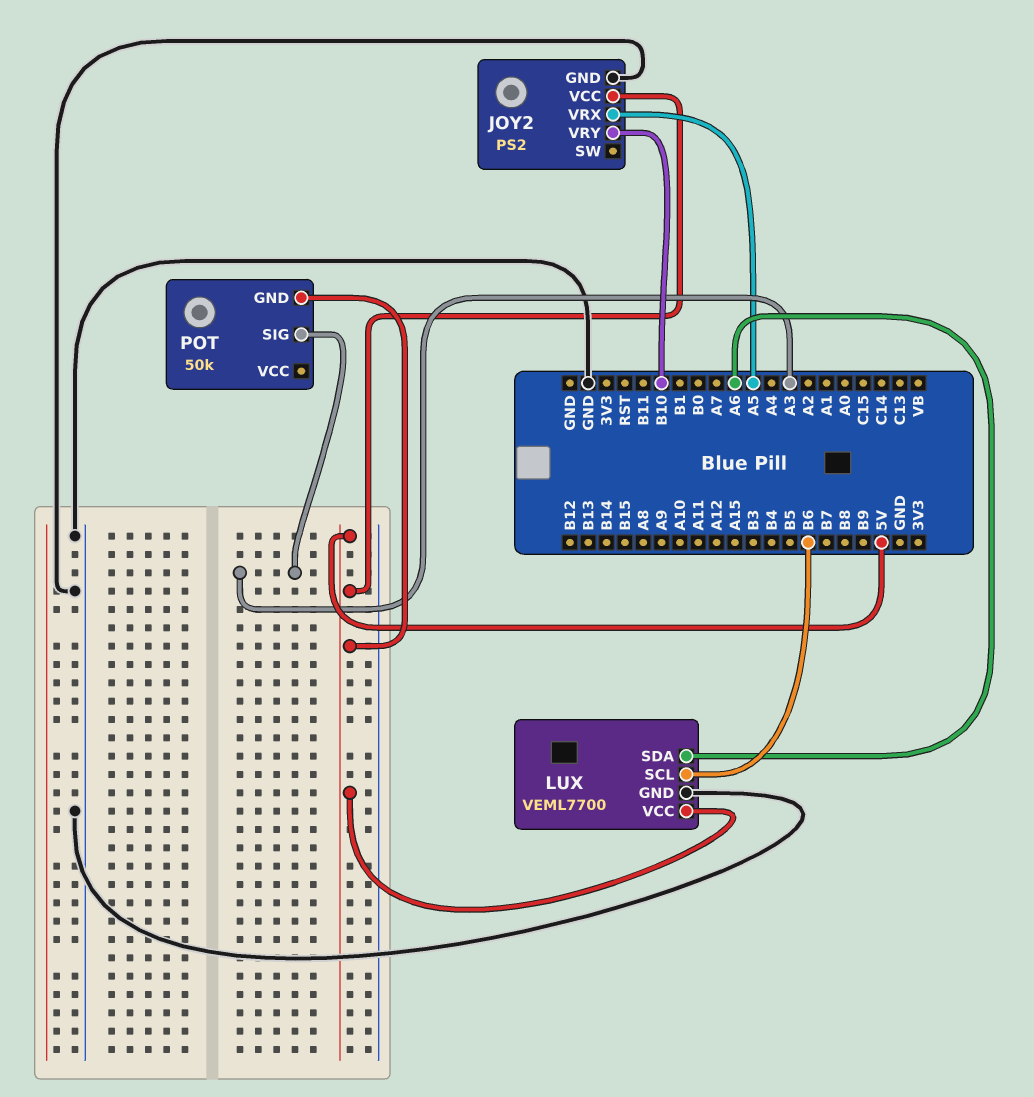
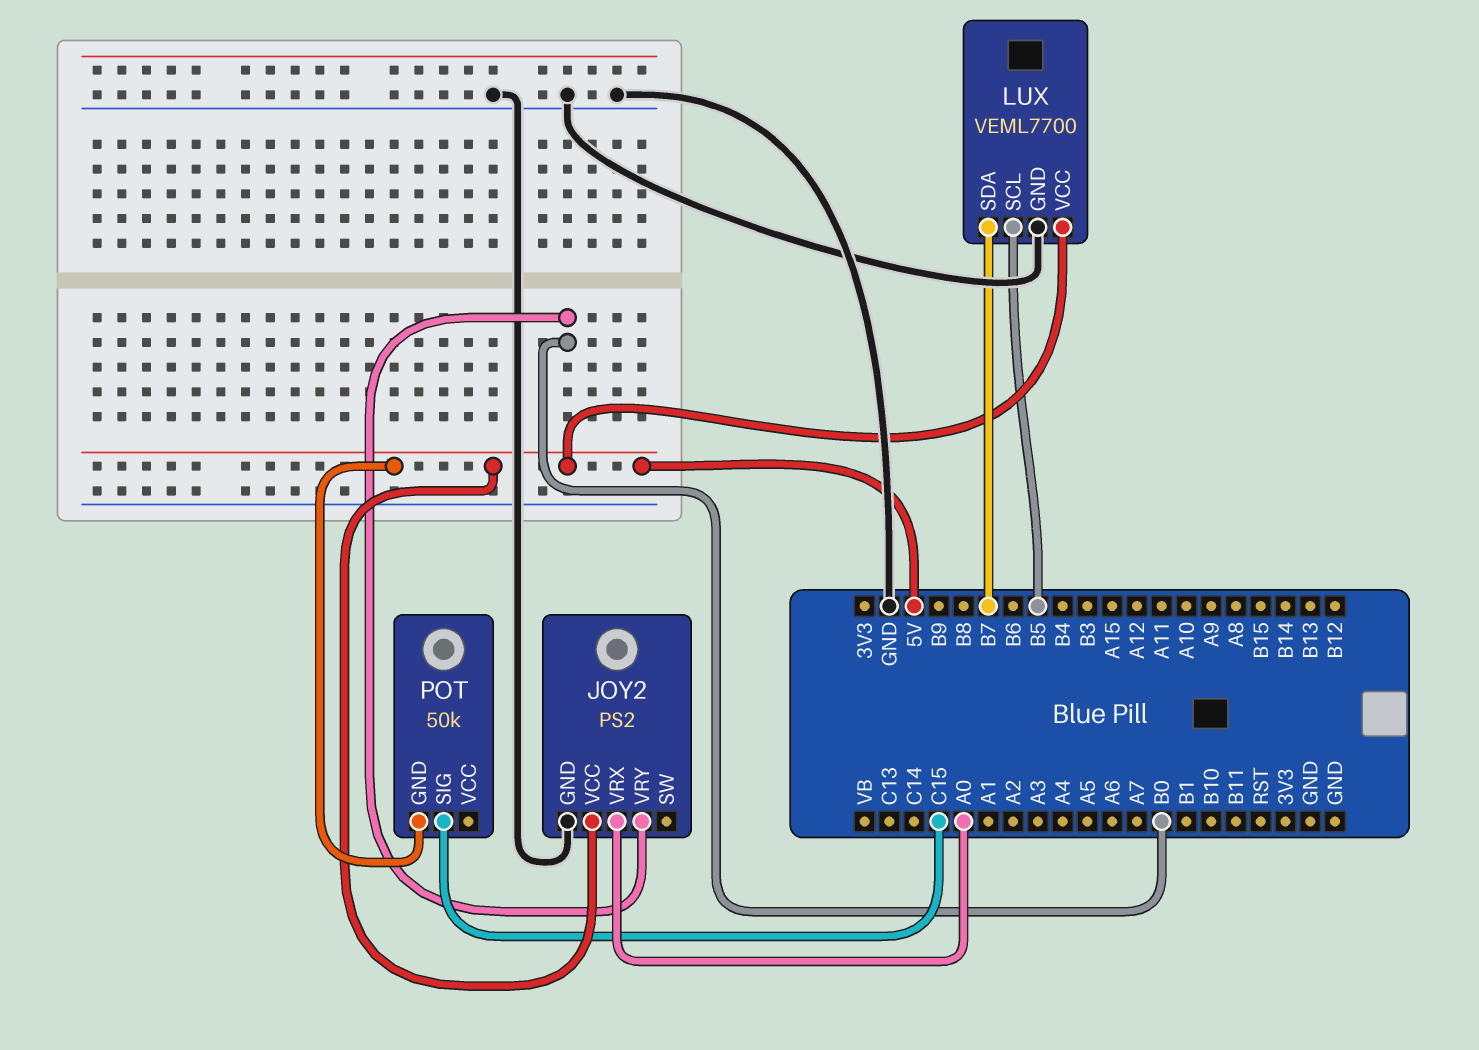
JOY2 pin VRX: A5 -> A0
JOY2 pin VRY: B10 -> B0
LUX pin SCL: B6 -> B5
LUX pin SDA: A6 -> B7
POT pin SIG: A3 -> C15

